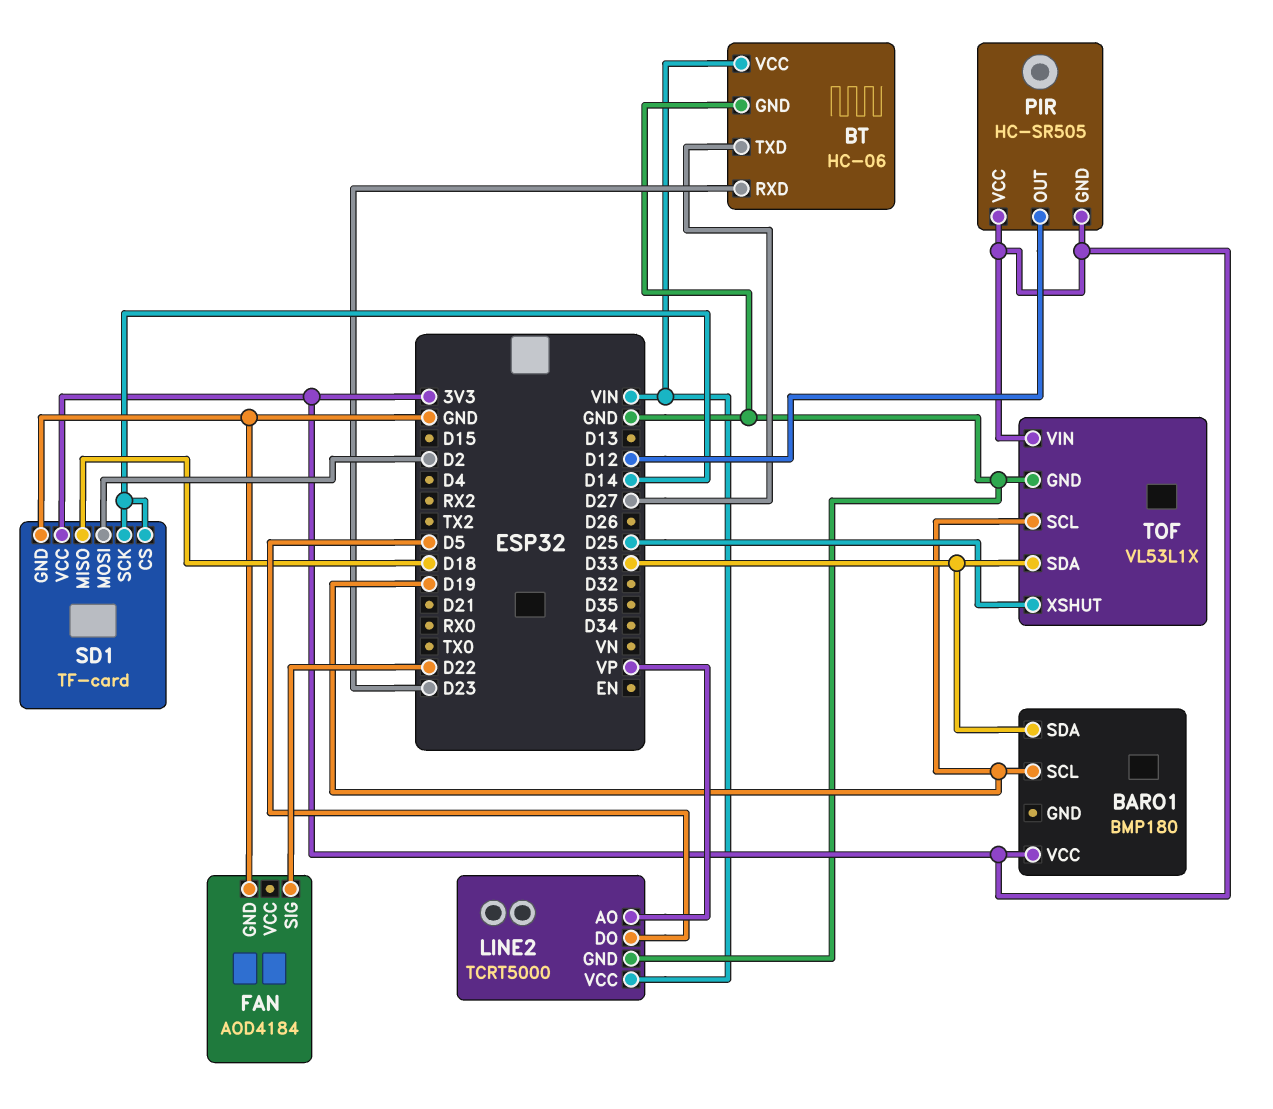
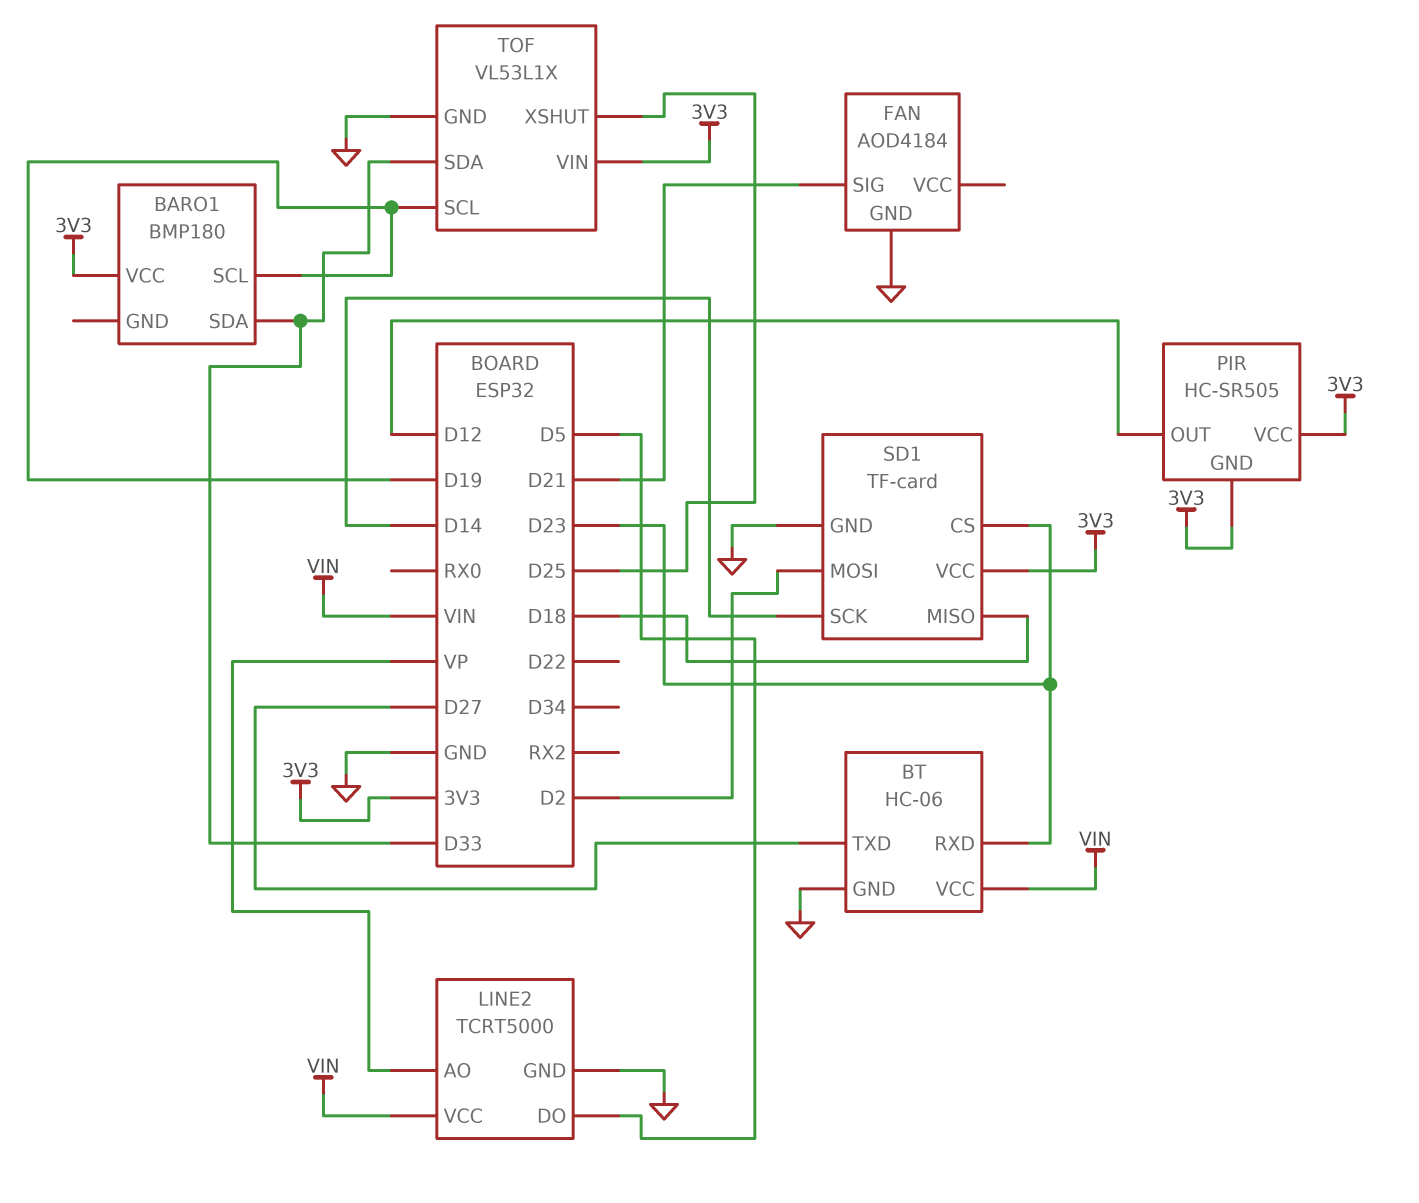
FAN pin SIG: D22 -> D21
SD1 pin CS: D14 -> D23

